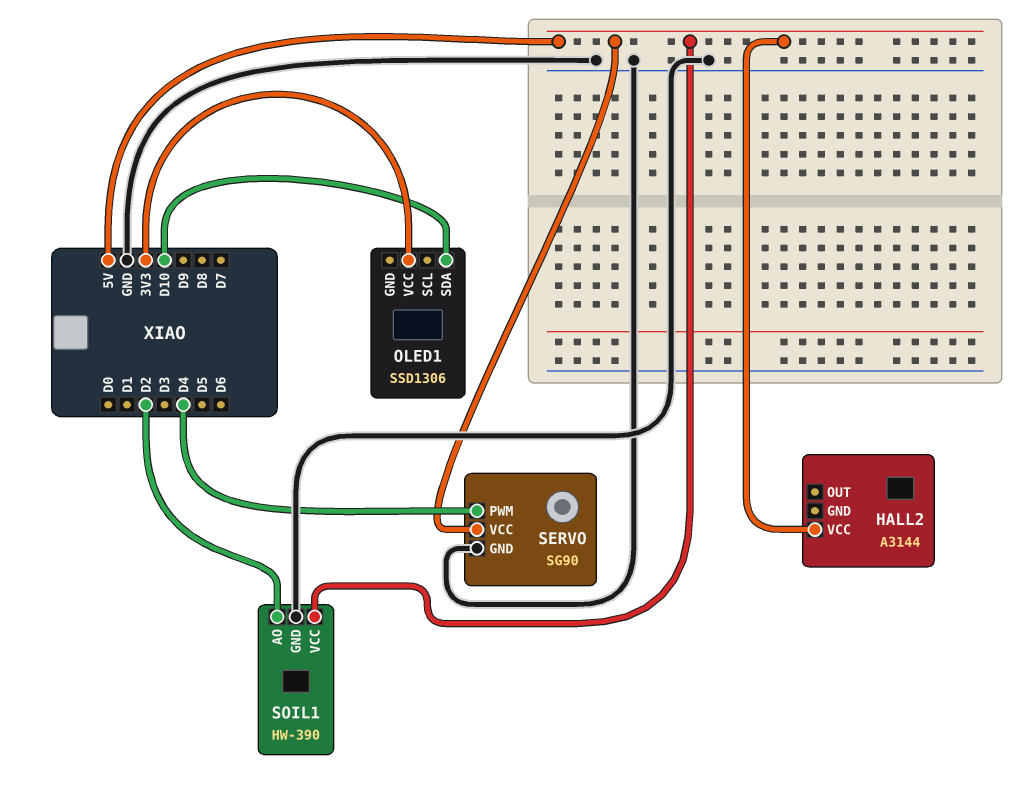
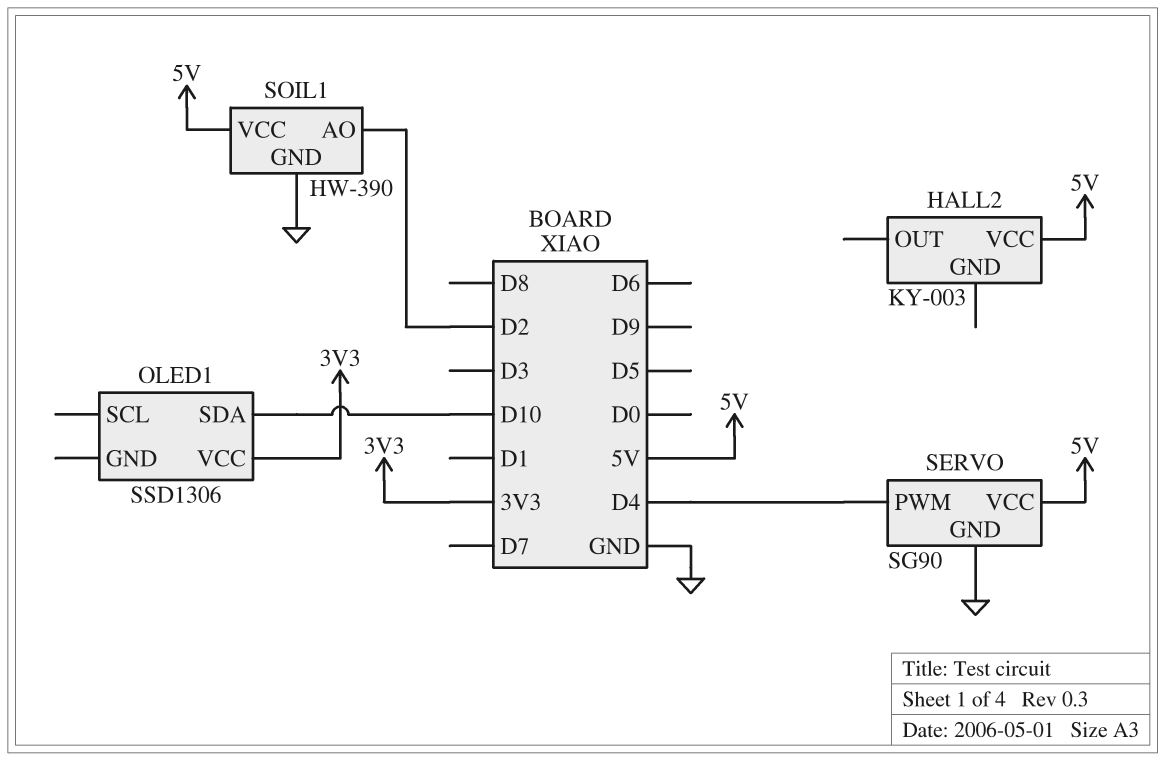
HALL2: A3144 -> KY-003

